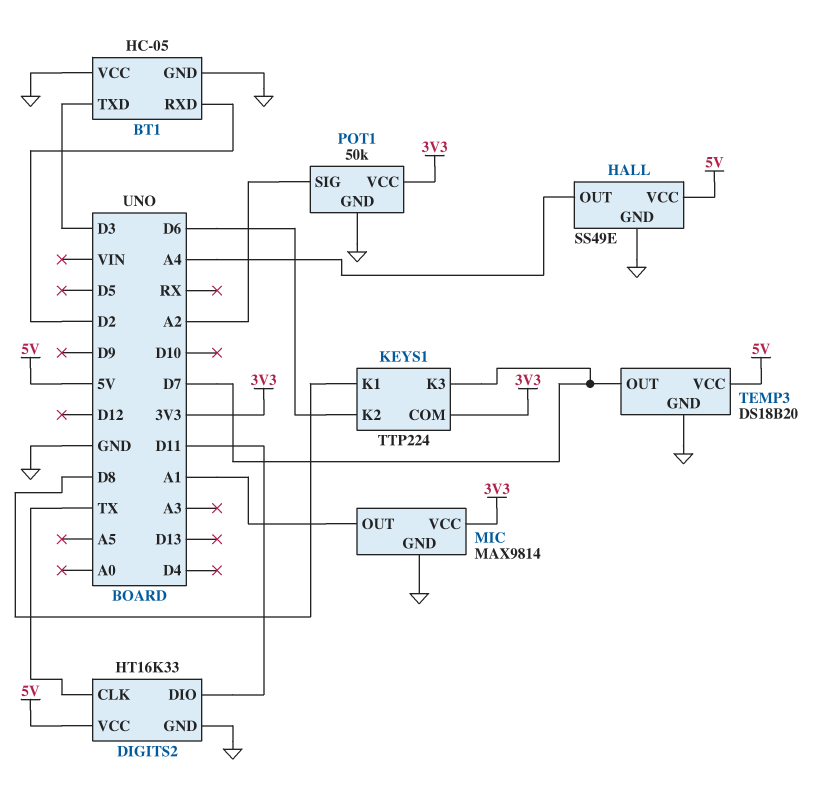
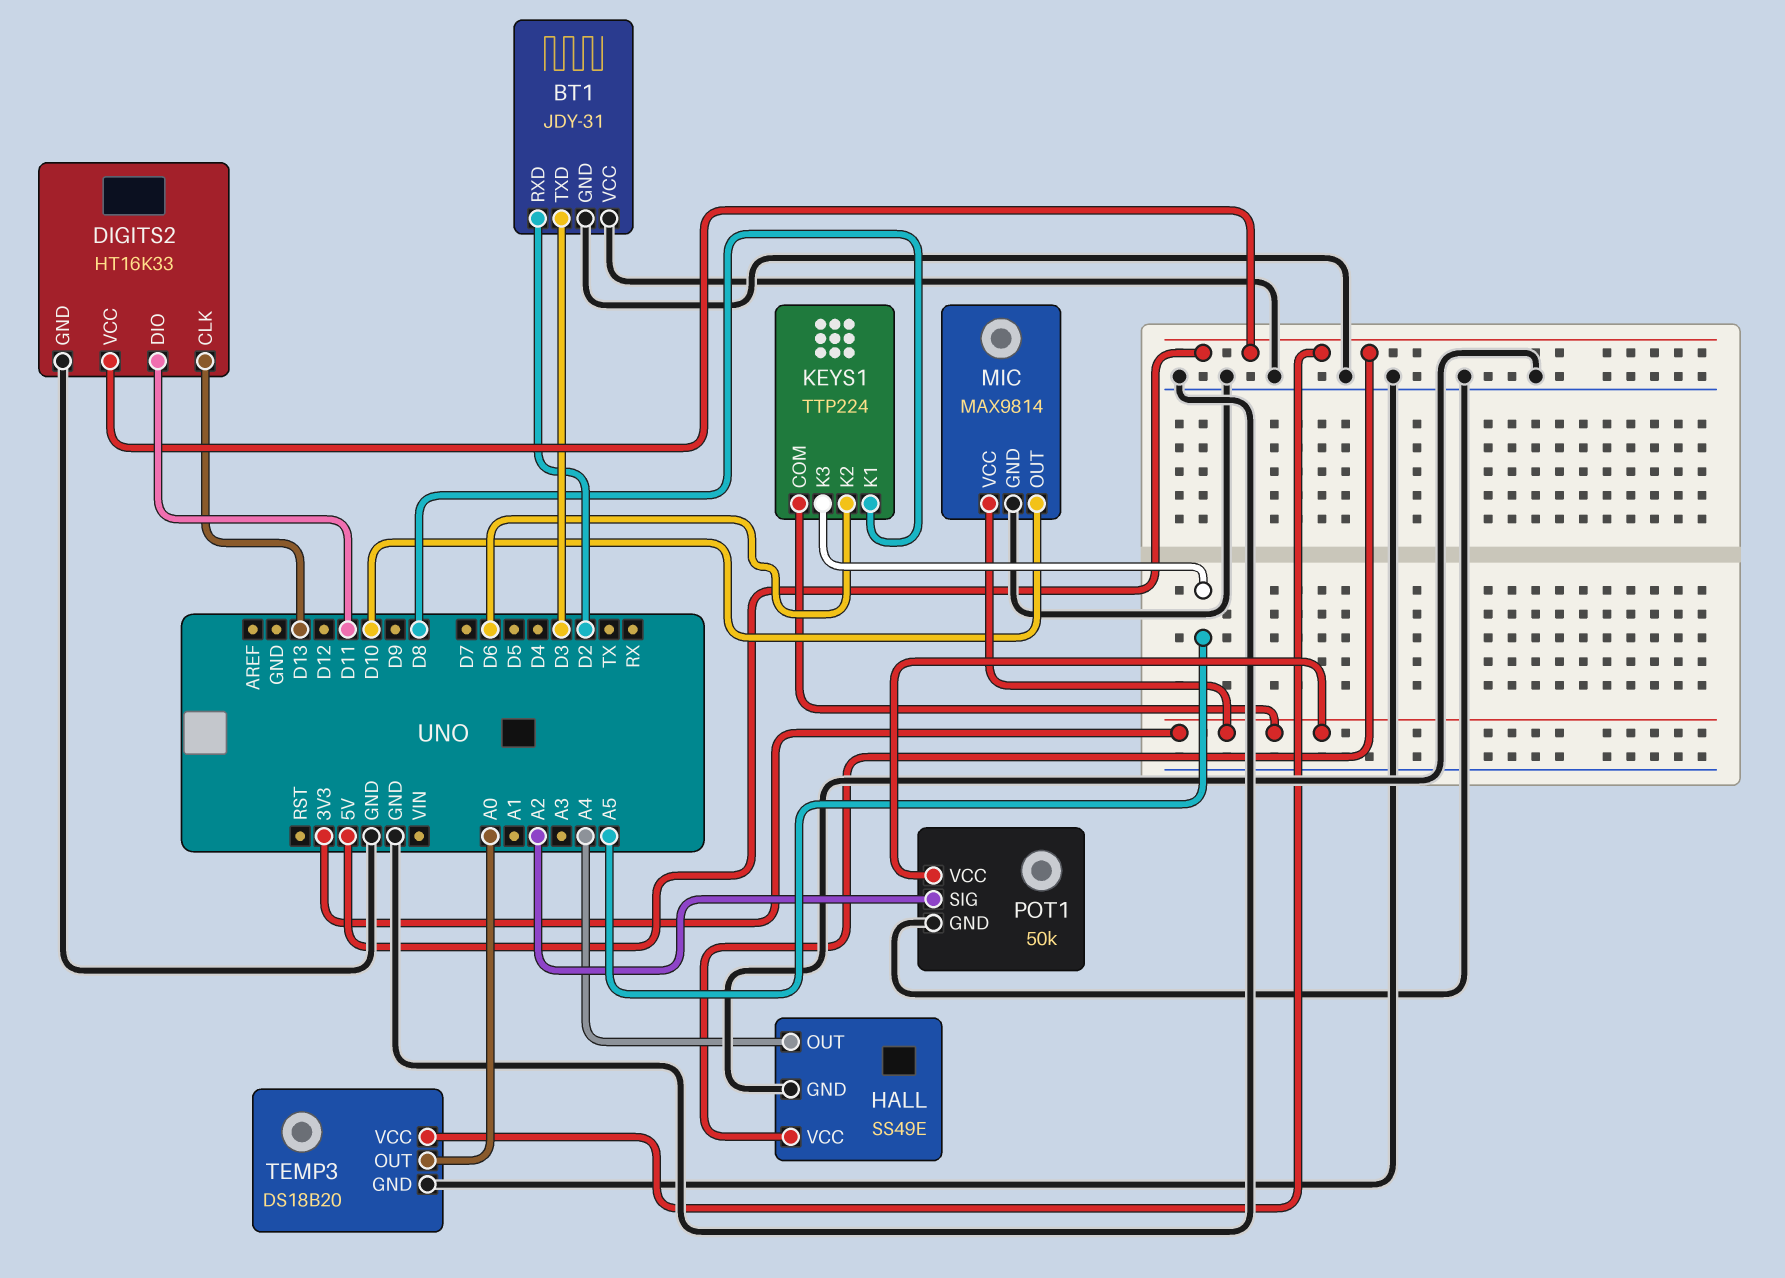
BT1: HC-05 -> JDY-31
DIGITS2 pin CLK: TX -> D13
KEYS1 pin K3: D7 -> A5
MIC pin OUT: A1 -> D10
TEMP3 pin OUT: D7 -> A0

